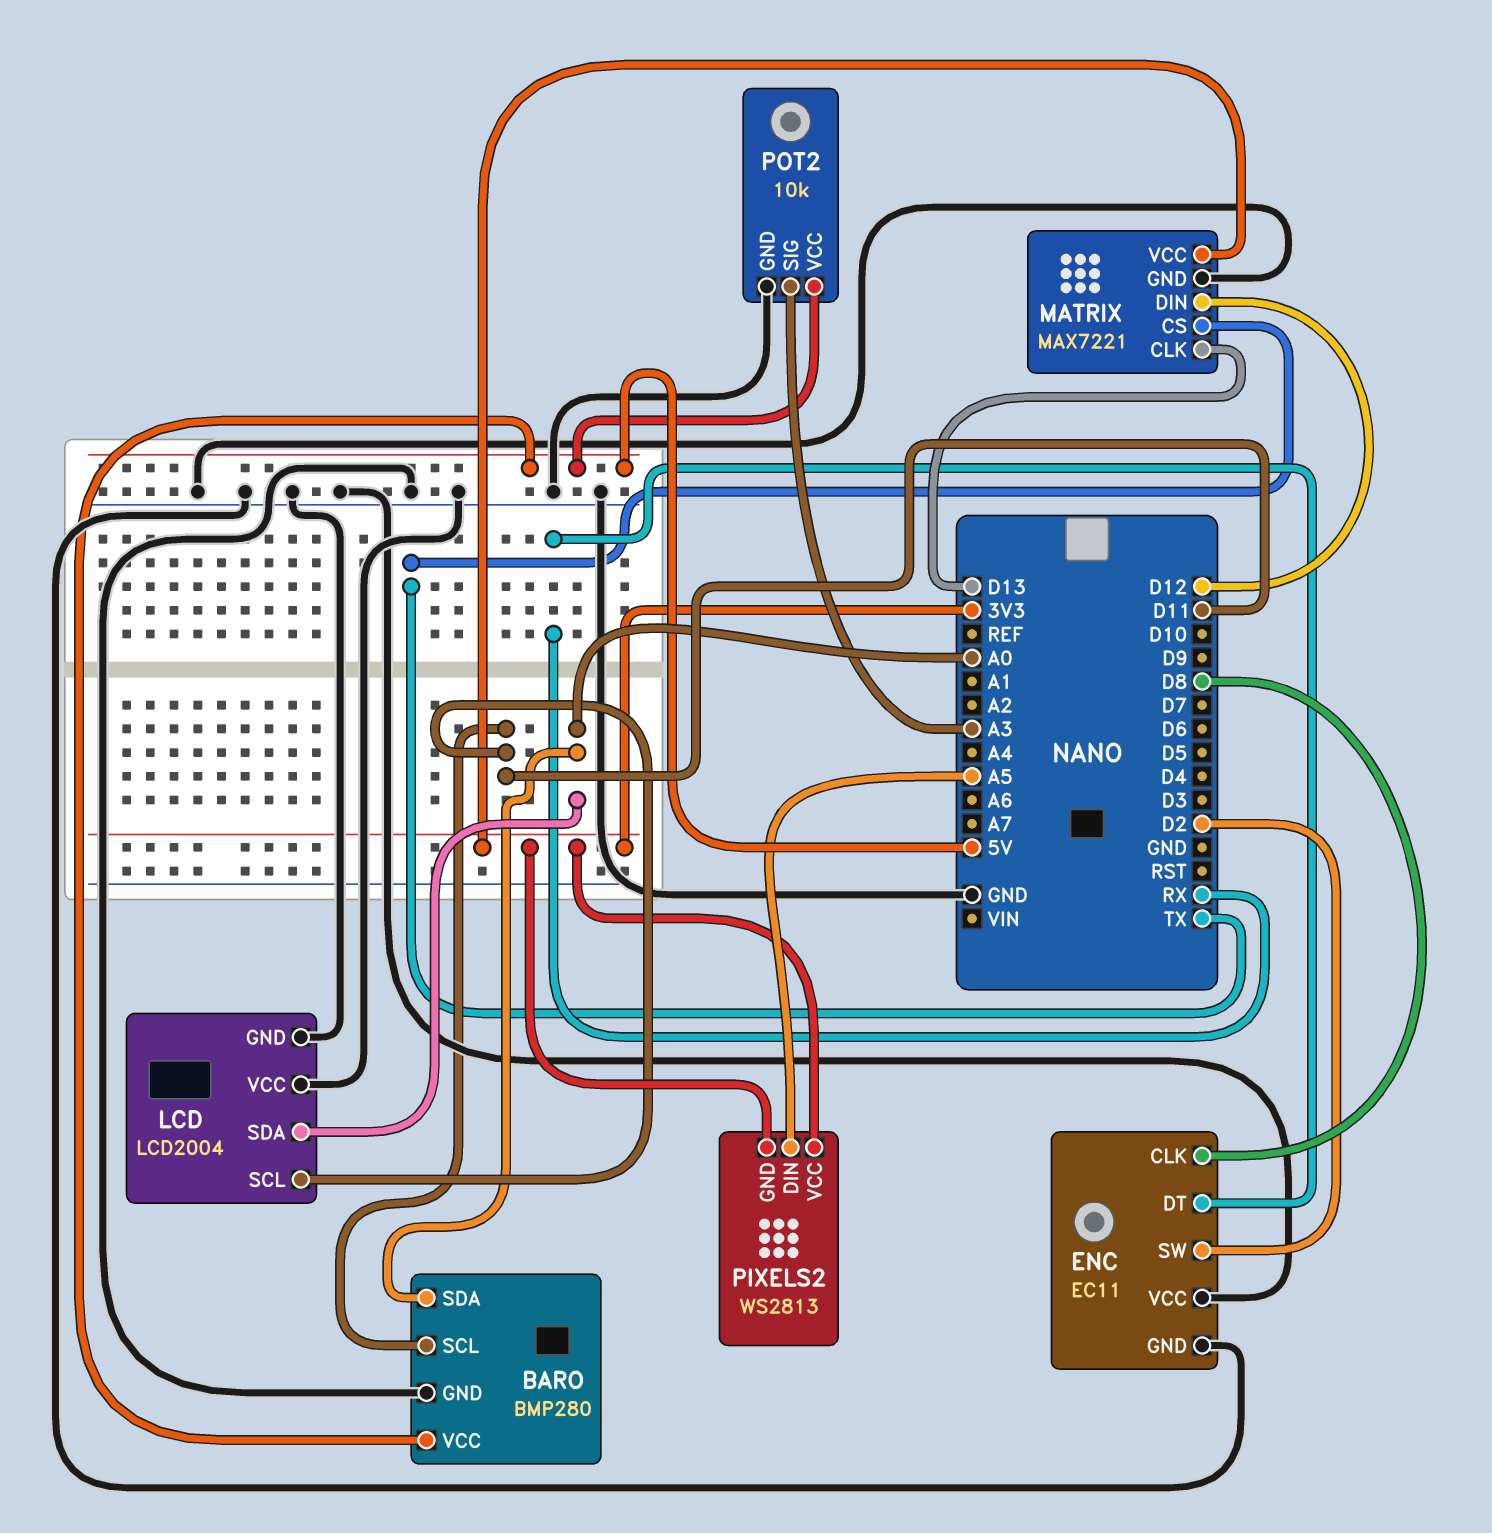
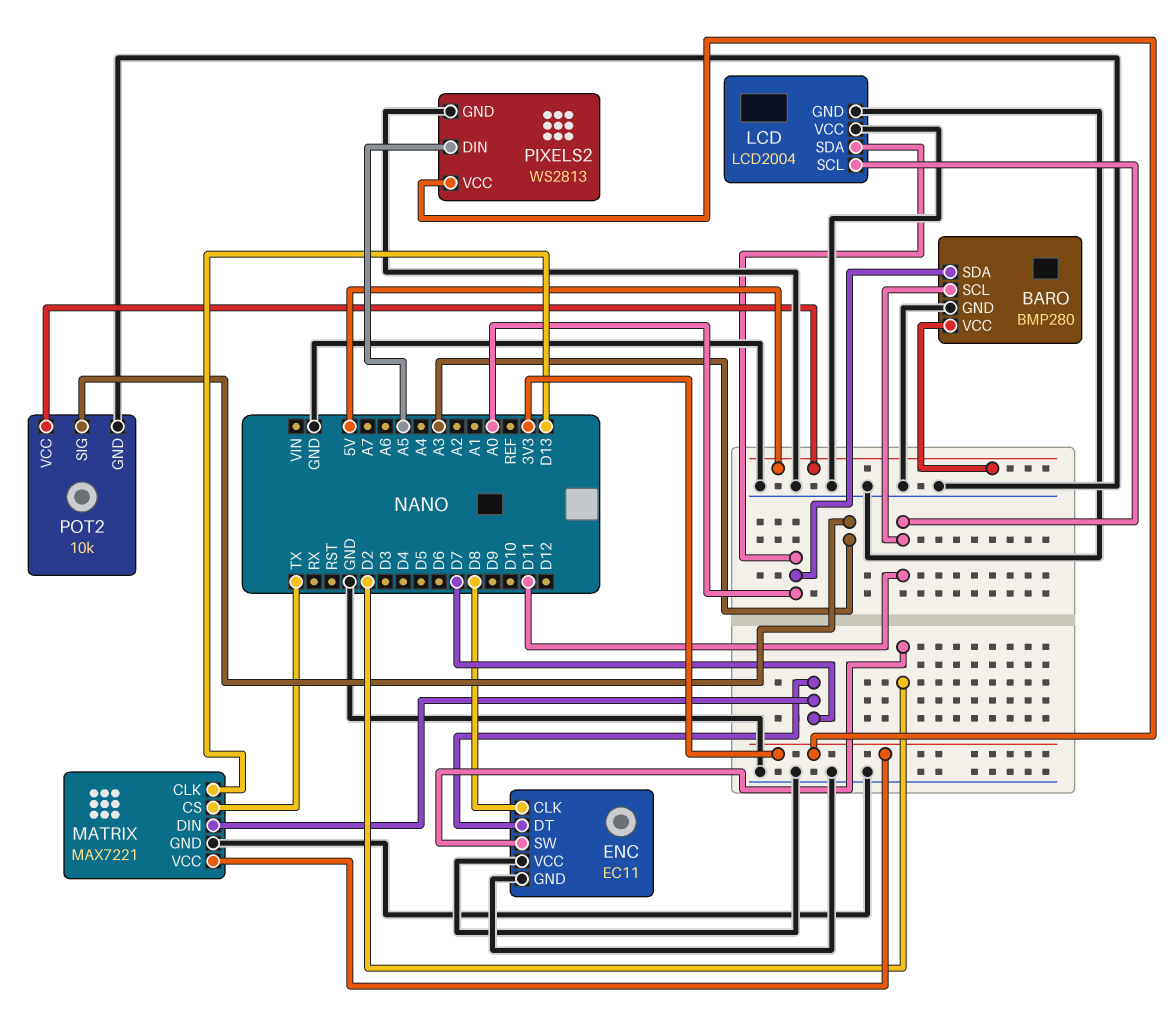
ENC pin DT: RX -> D7
MATRIX pin DIN: D12 -> D7
PIXELS2 pin GND: 3V3 -> GND

